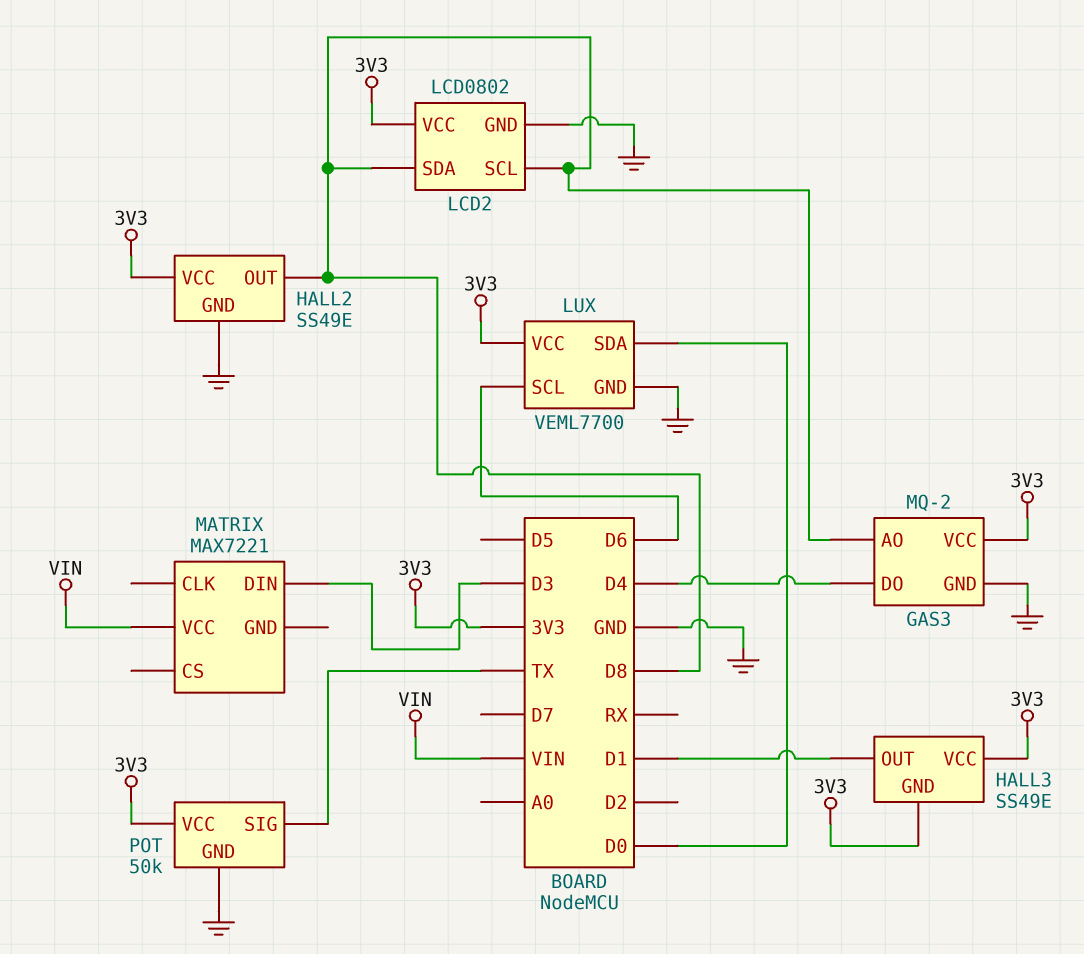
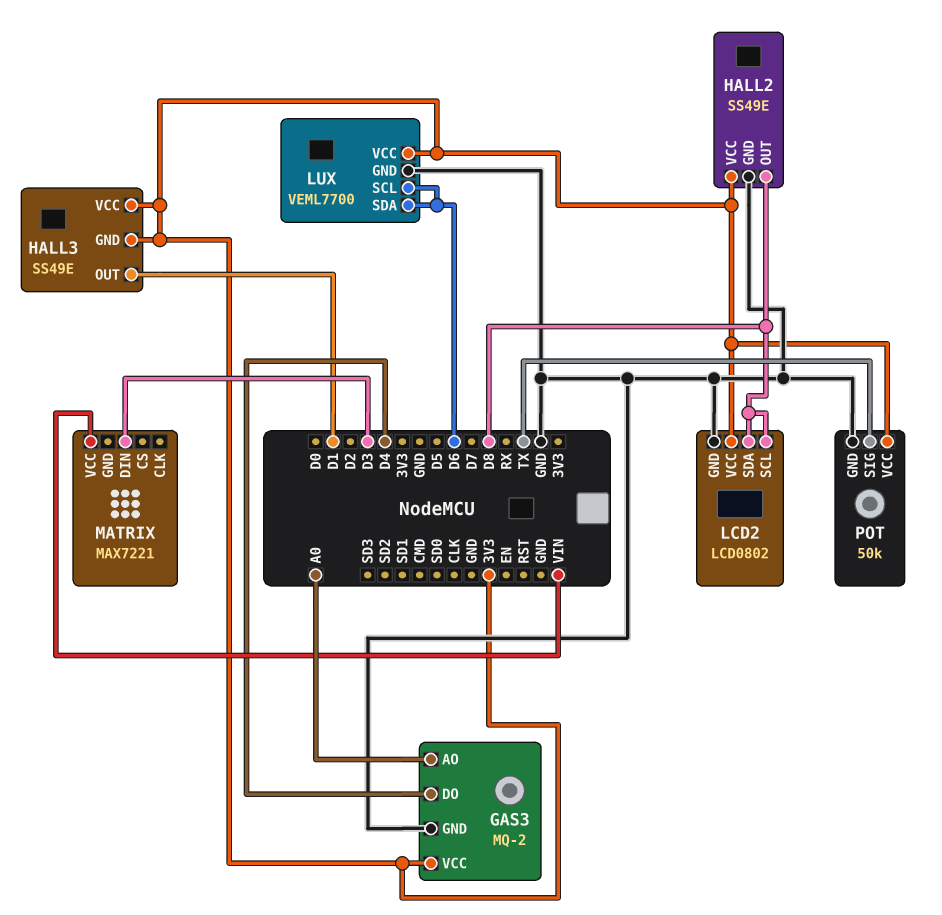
GAS3 pin AO: D8 -> A0
LUX pin SDA: D0 -> D6

